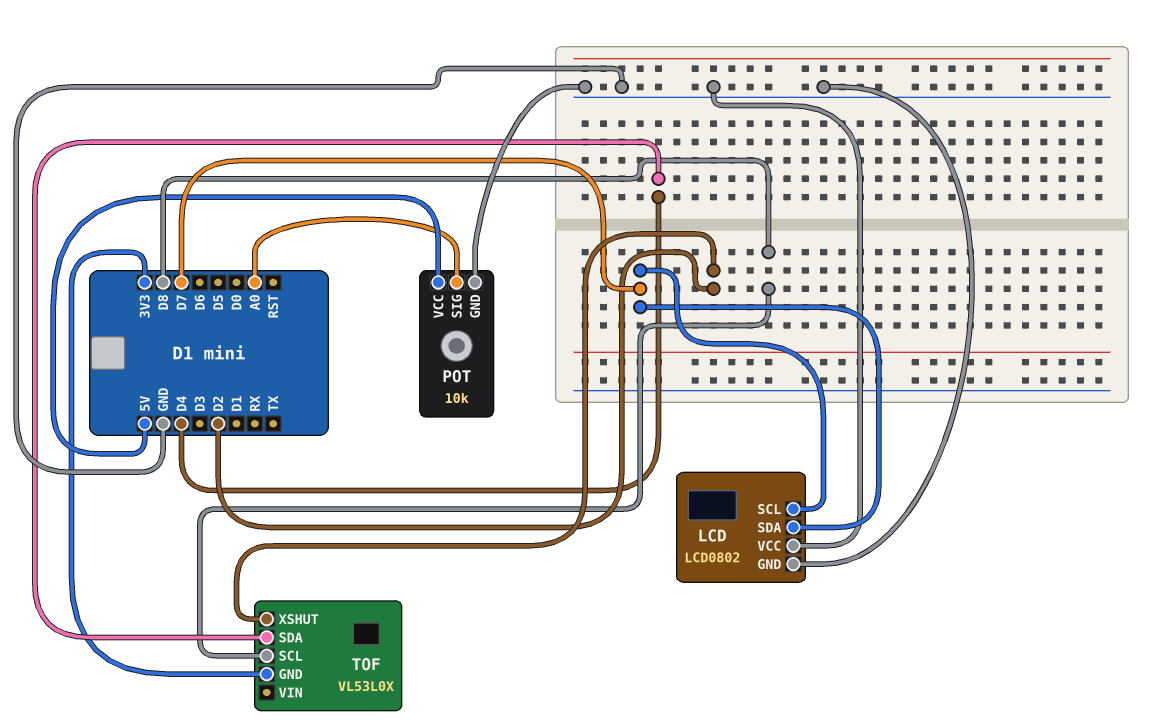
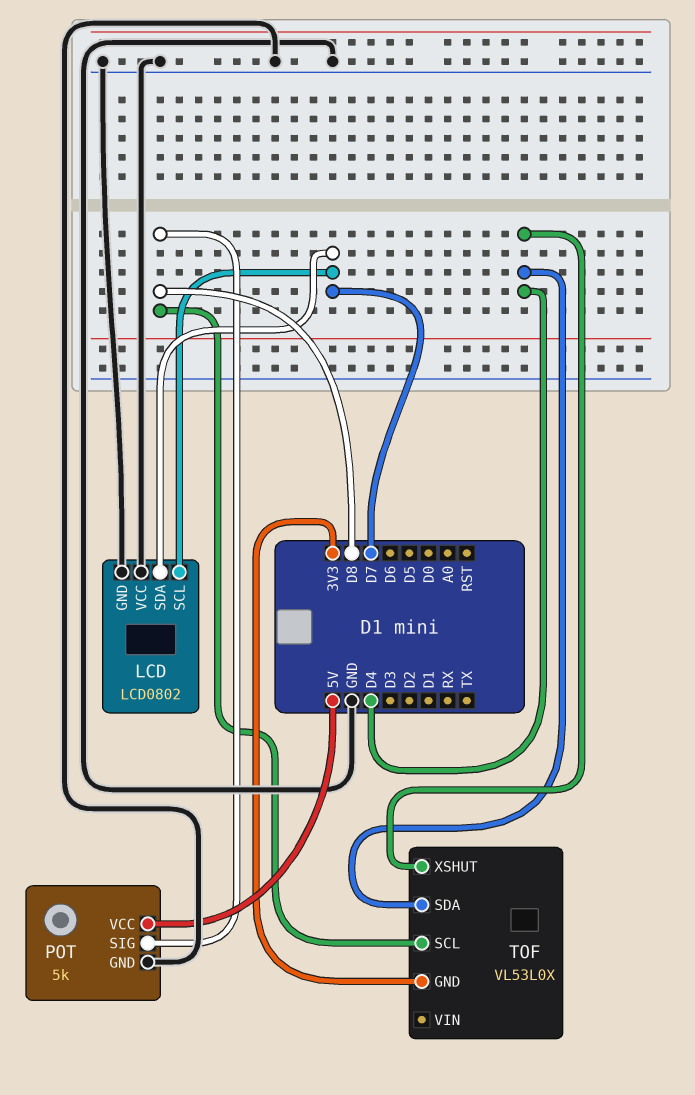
POT: 10k -> 5k
POT pin SIG: A0 -> D8
TOF pin XSHUT: D2 -> D4

